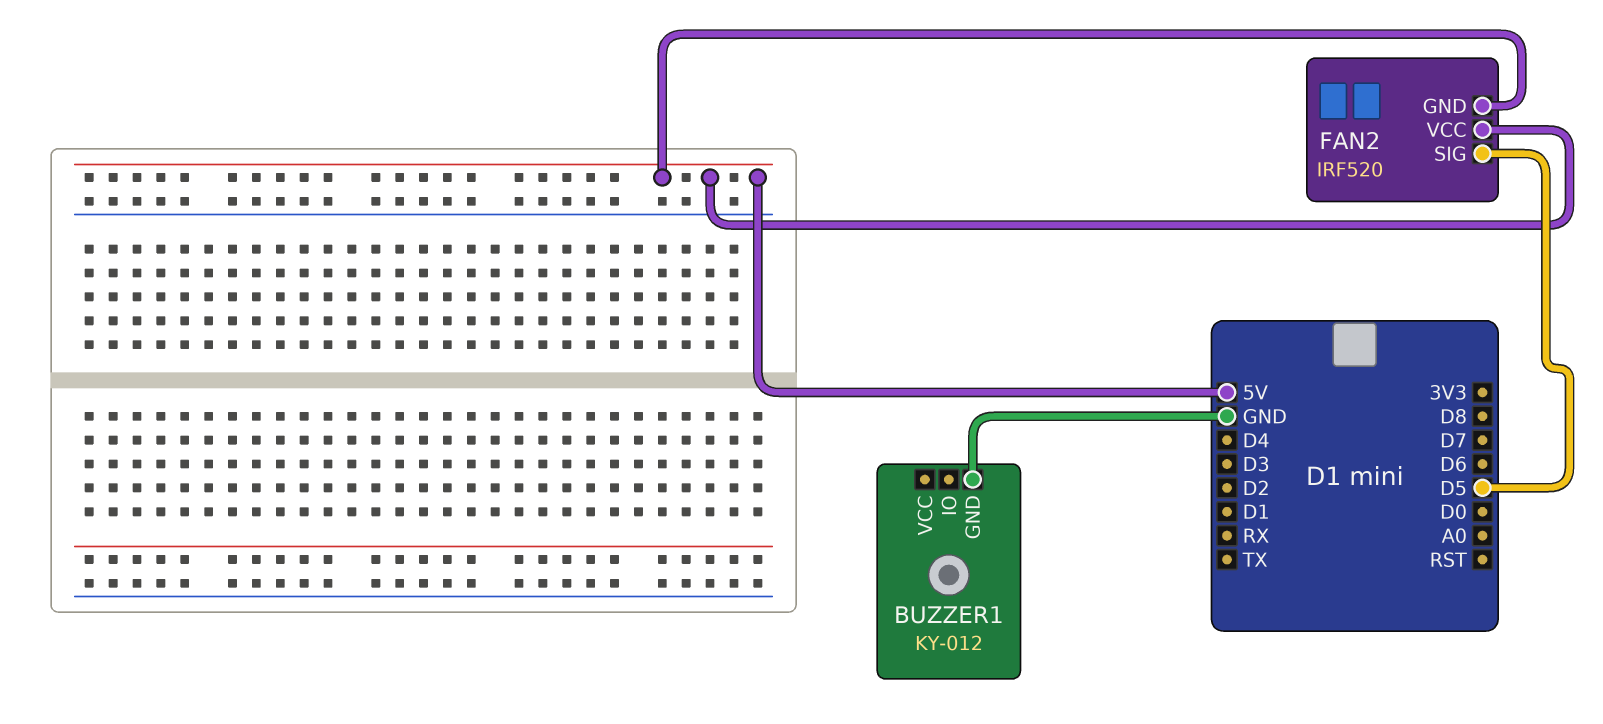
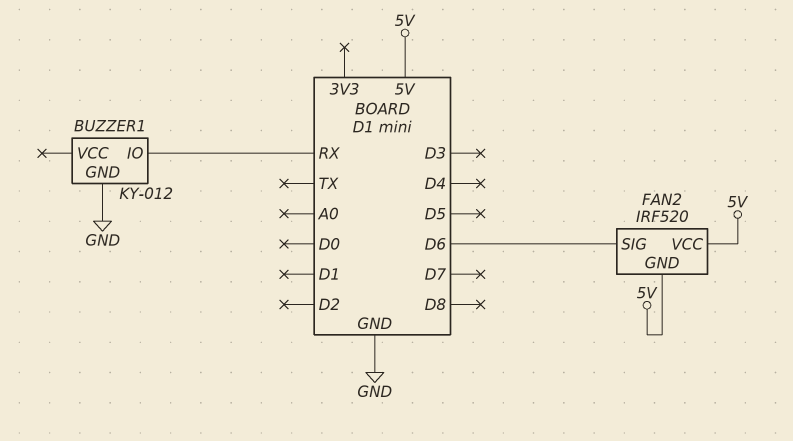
BUZZER1 pin IO: none -> RX
FAN2 pin SIG: D5 -> D6

